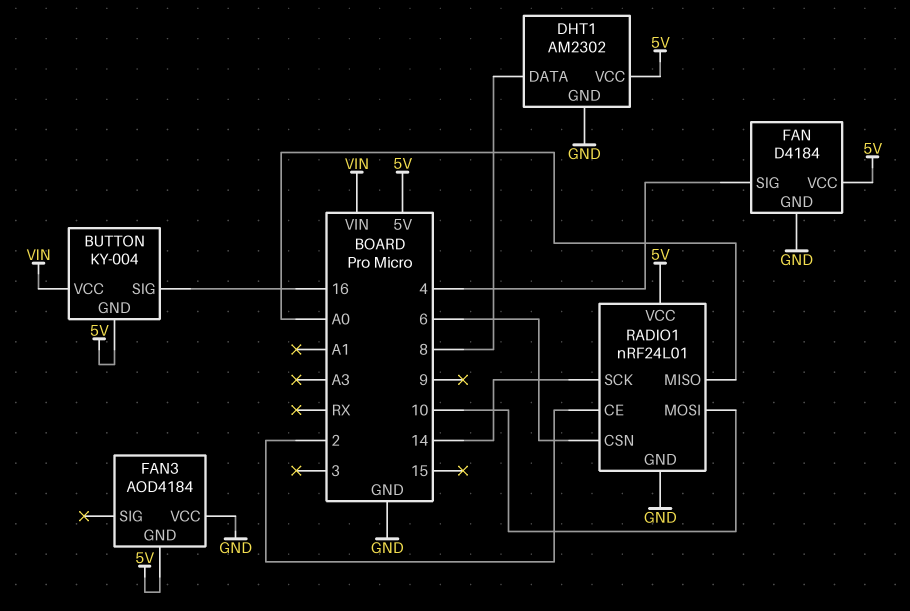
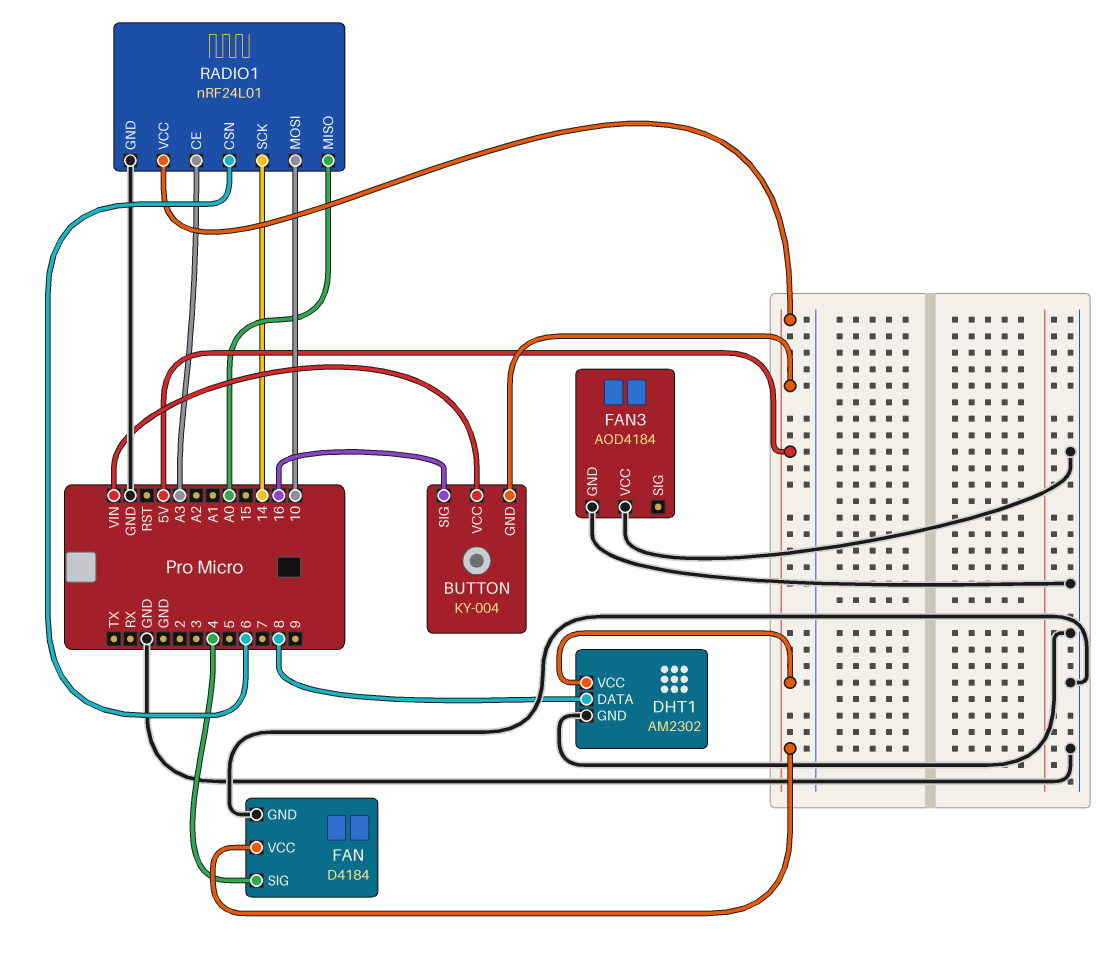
FAN3 pin GND: 5V -> GND
RADIO1 pin CE: 2 -> A3

